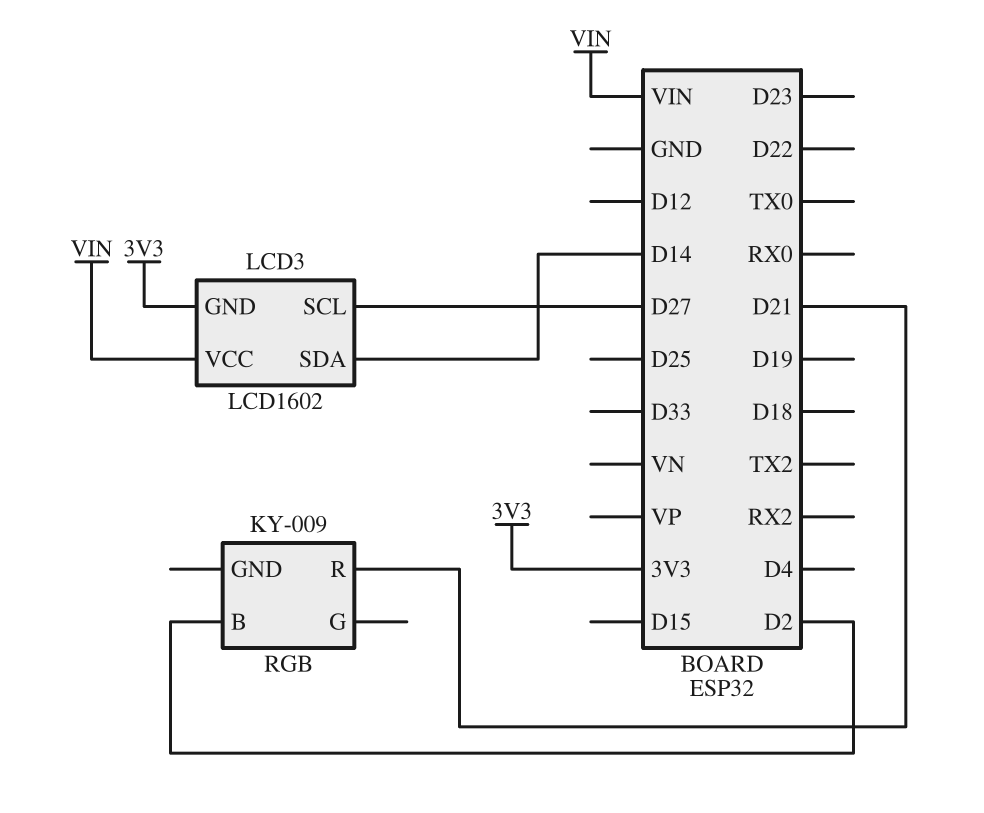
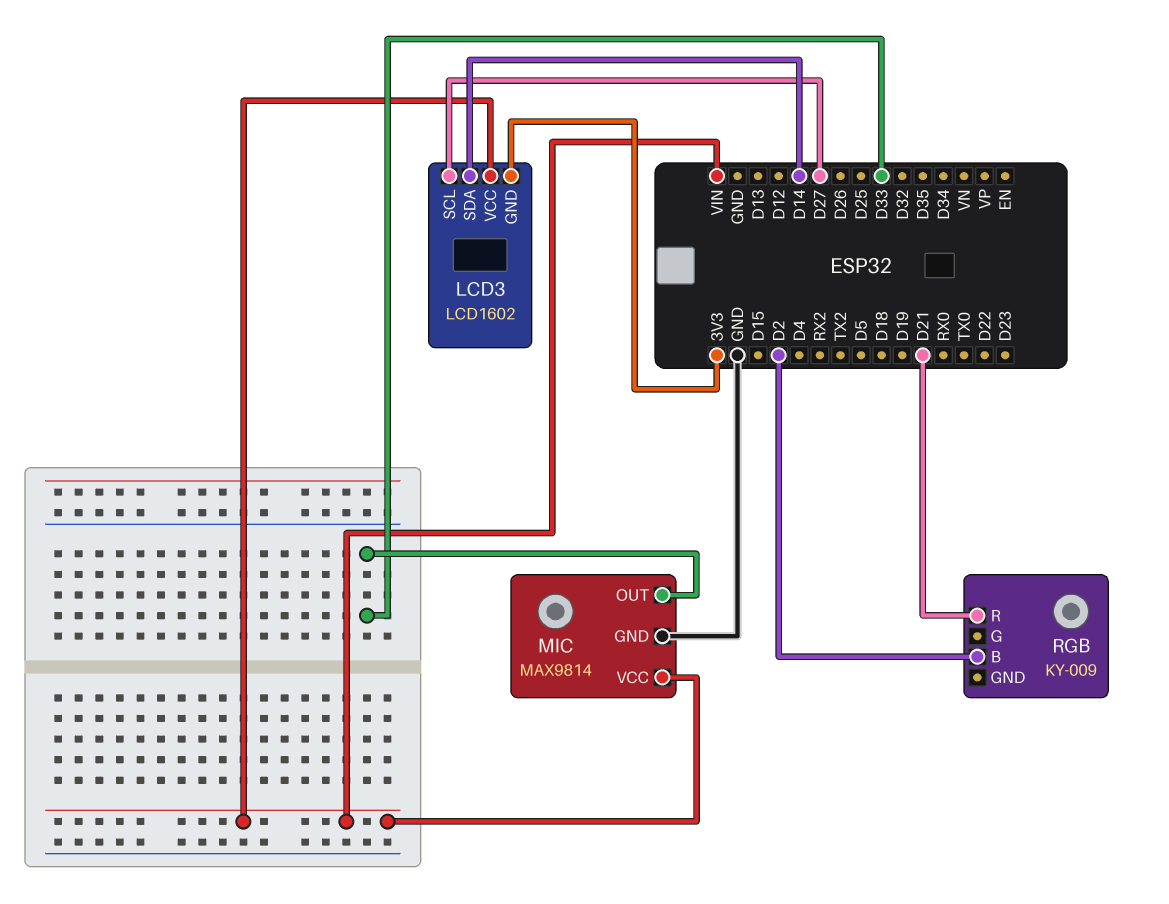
MIC: none -> MAX9814
MIC pin GND: none -> GND
MIC pin OUT: none -> D33
MIC pin VCC: none -> VIN

